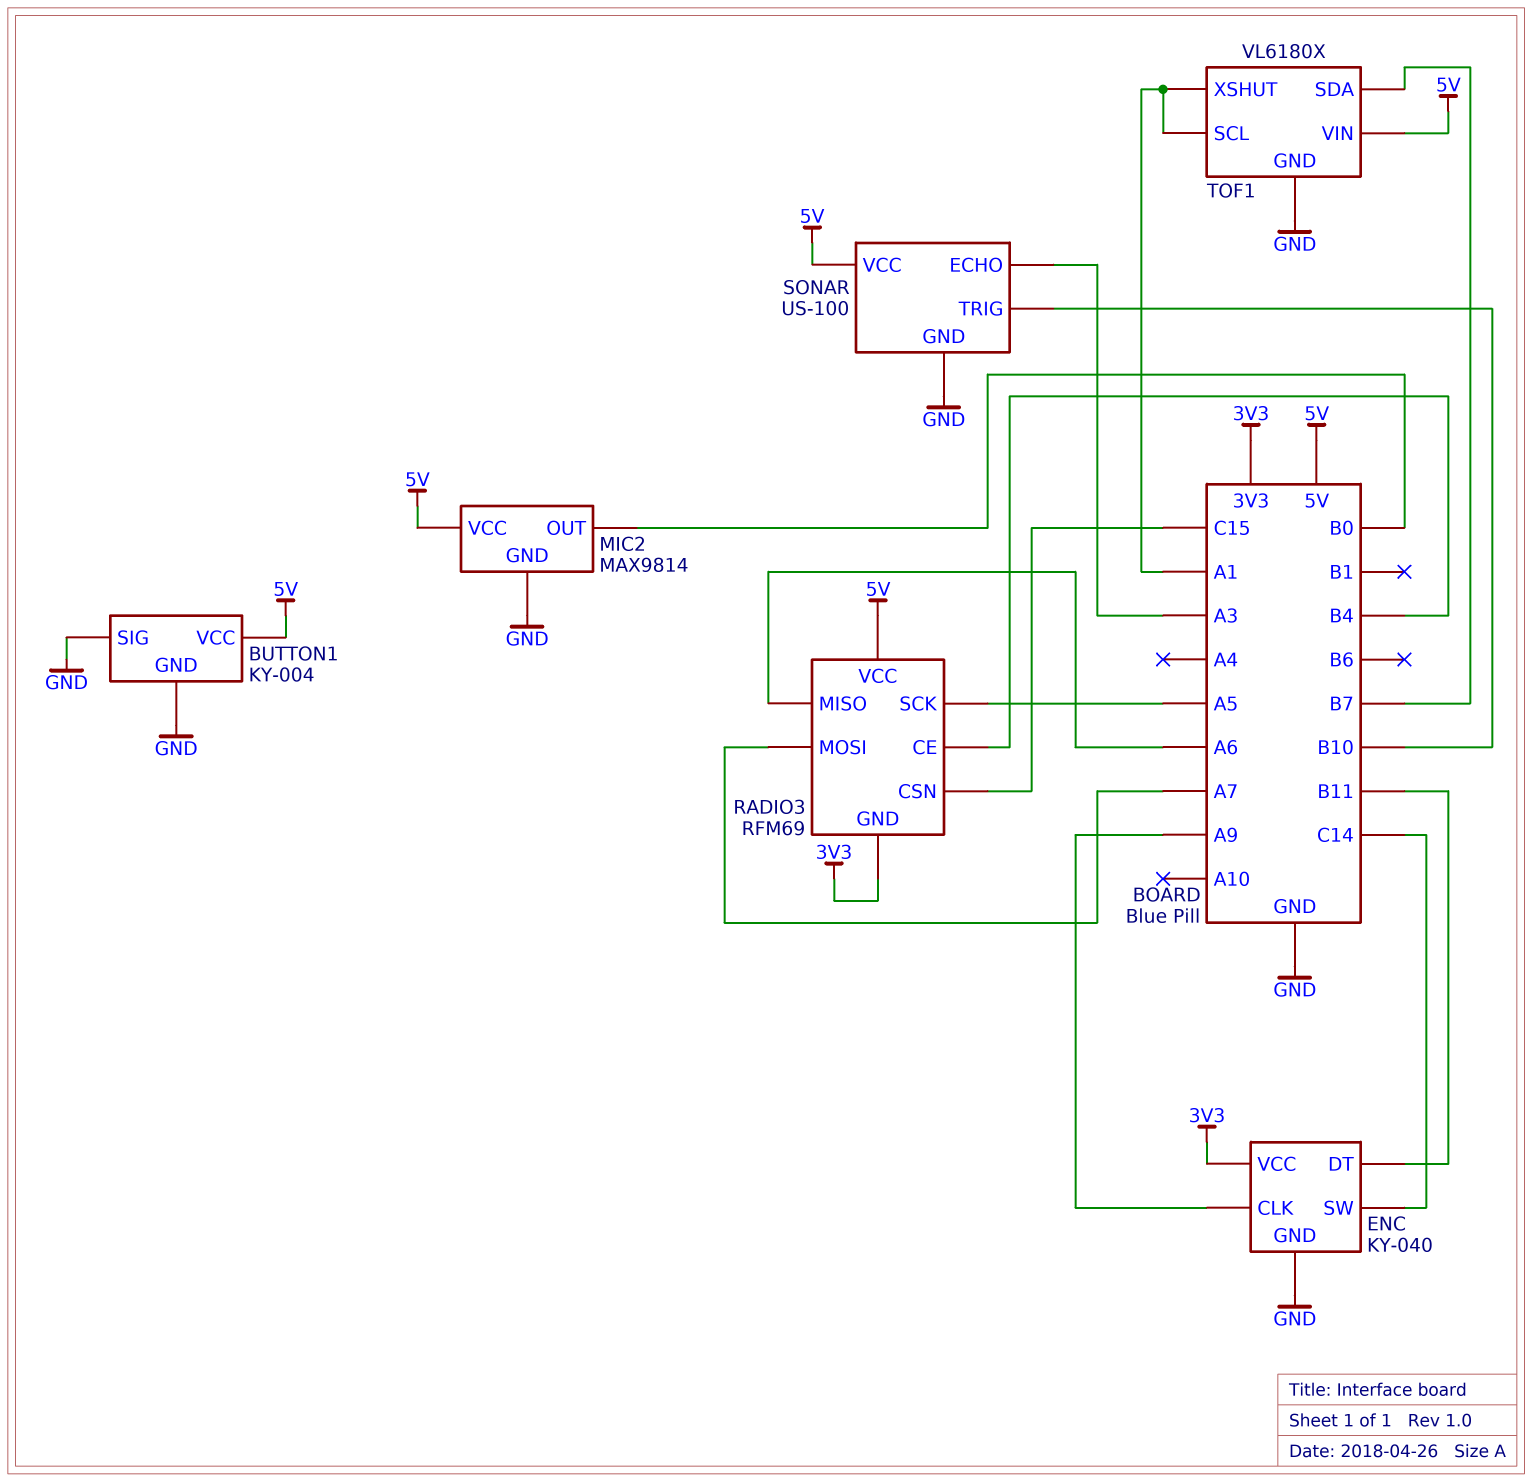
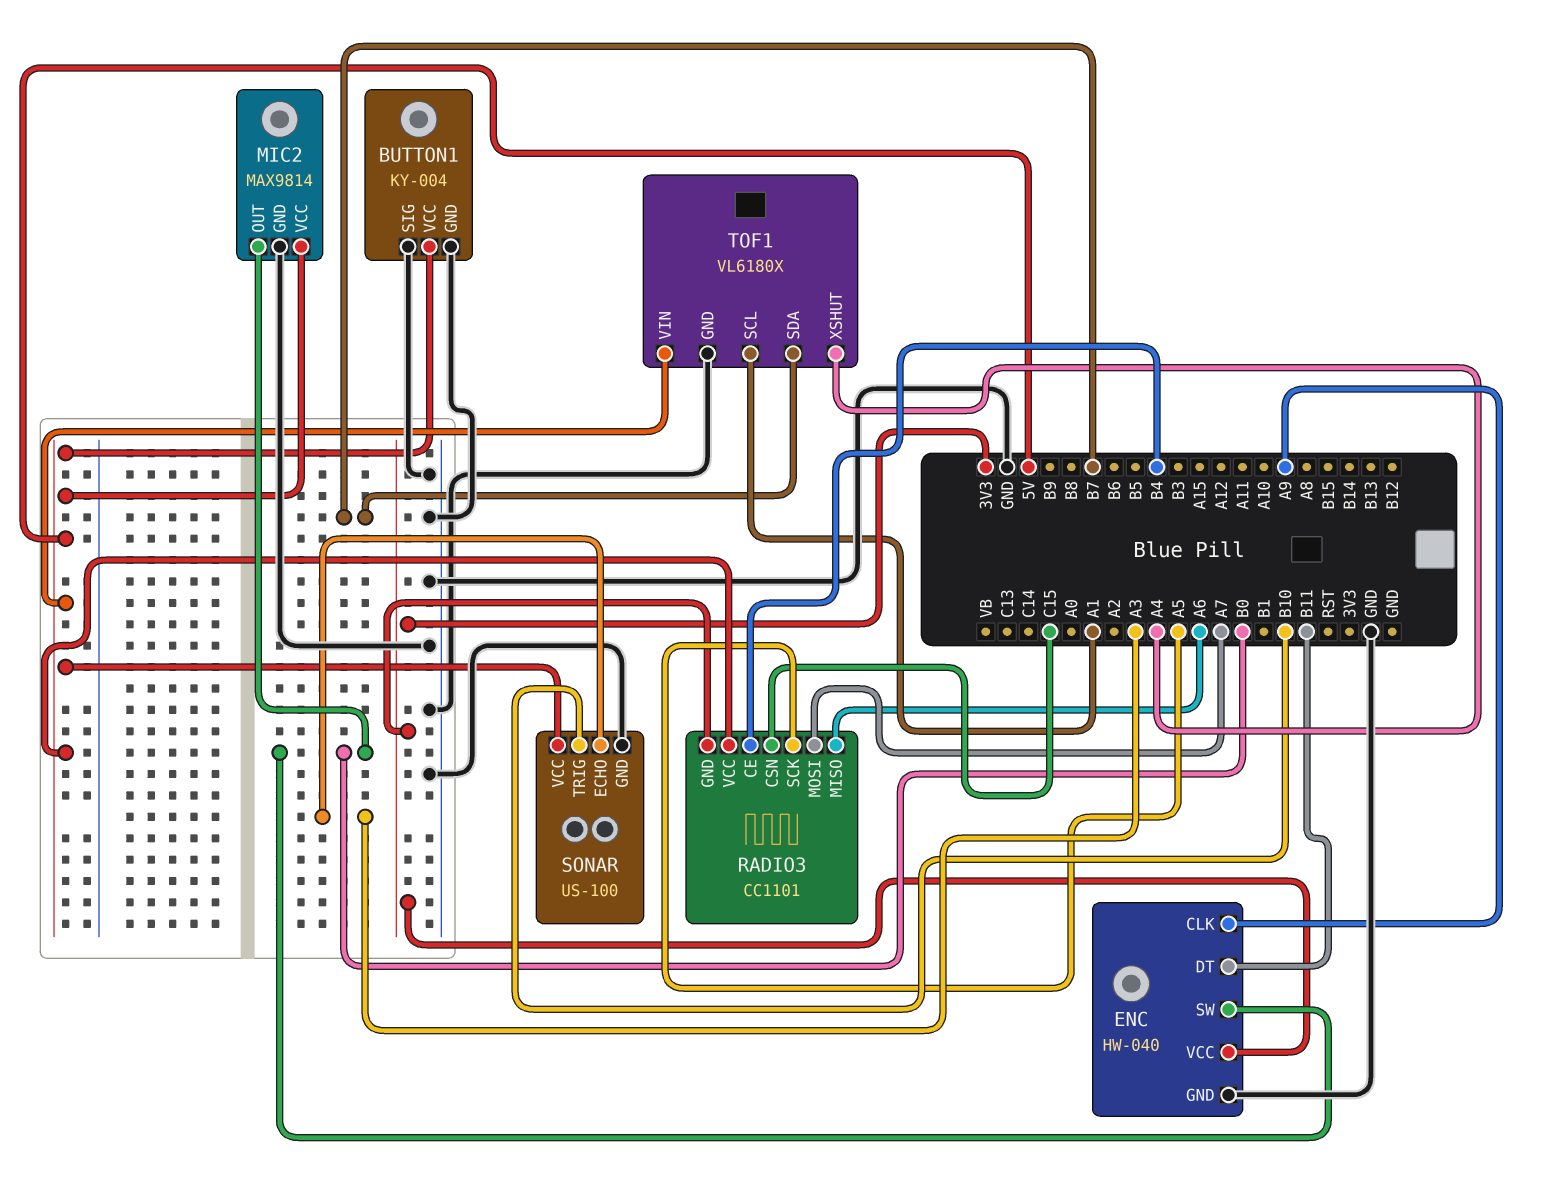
ENC: KY-040 -> HW-040
ENC pin SW: C14 -> B0
RADIO3: RFM69 -> CC1101
TOF1 pin XSHUT: A1 -> A4

